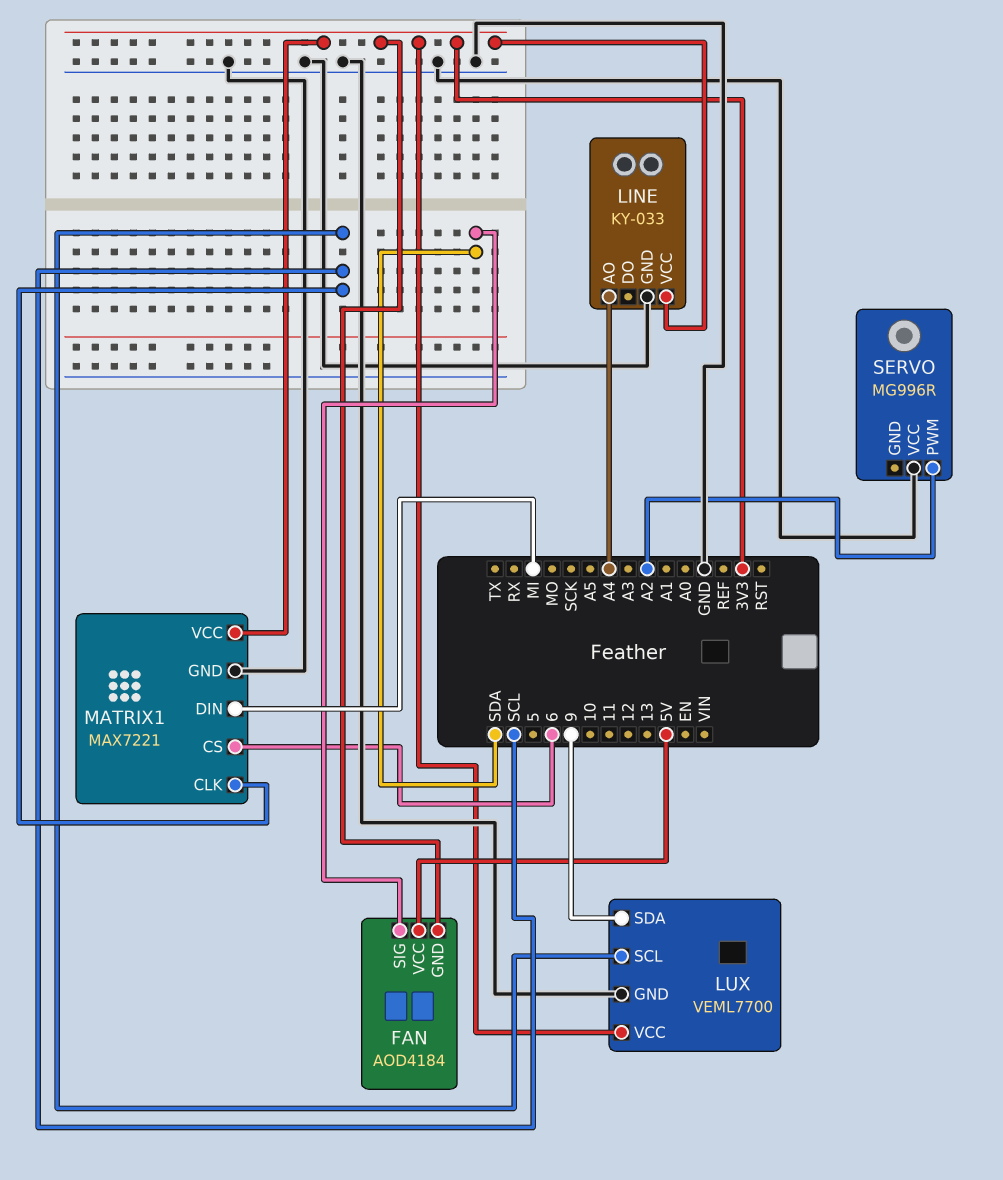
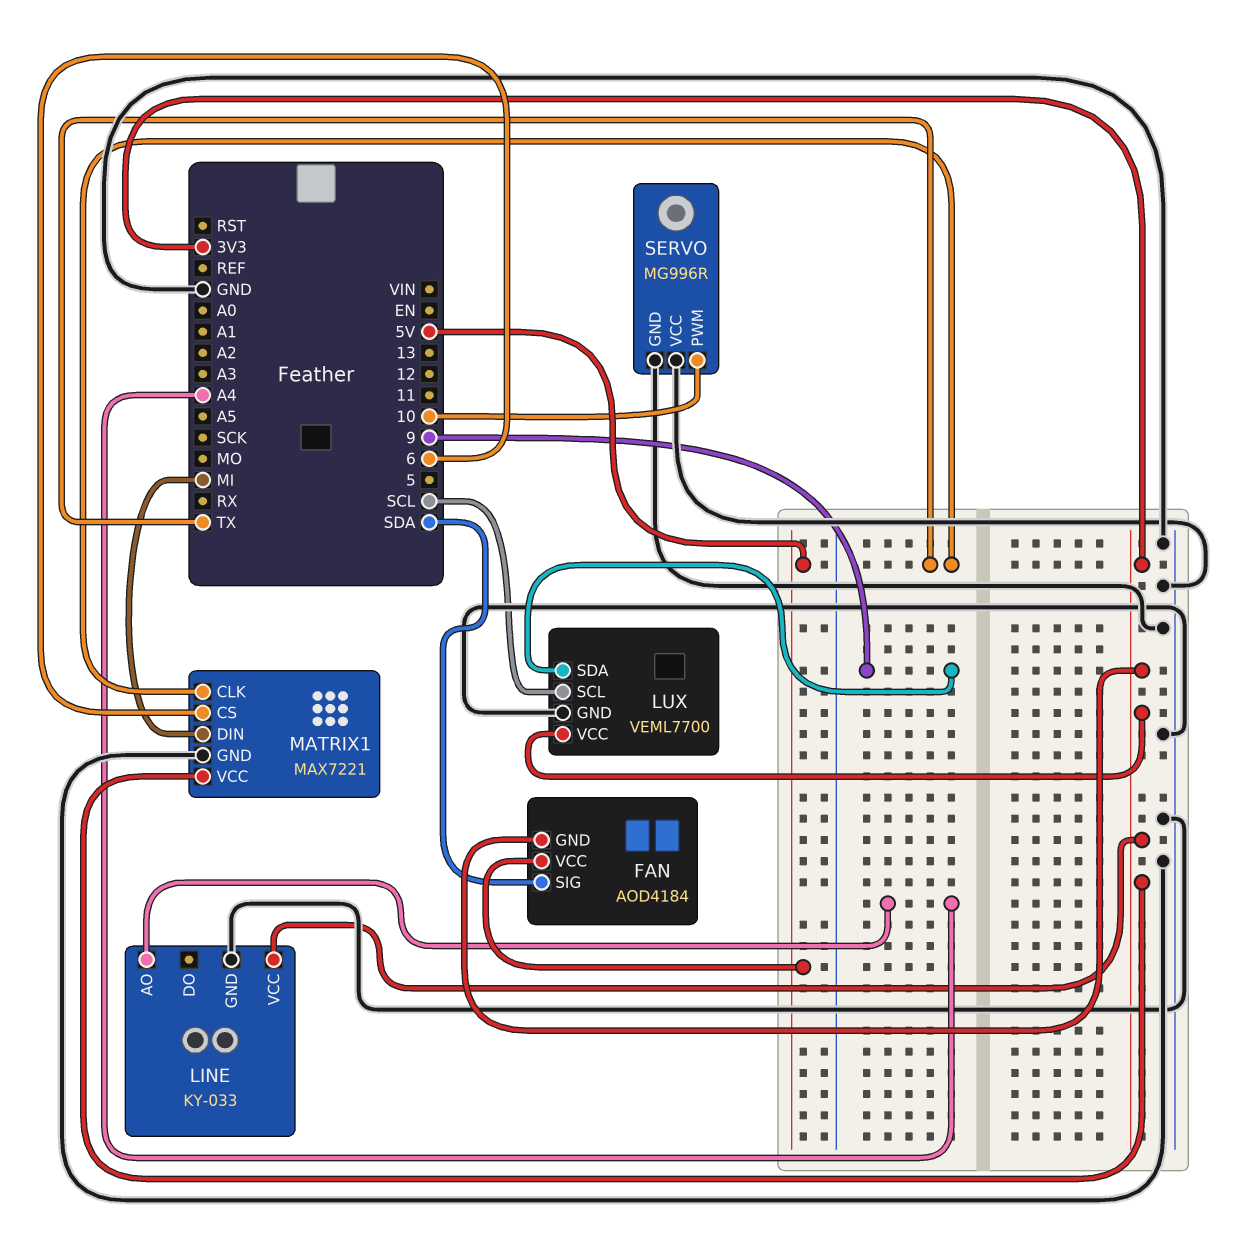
MATRIX1 pin CLK: SCL -> TX
SERVO pin GND: none -> GND
SERVO pin PWM: A2 -> 10

